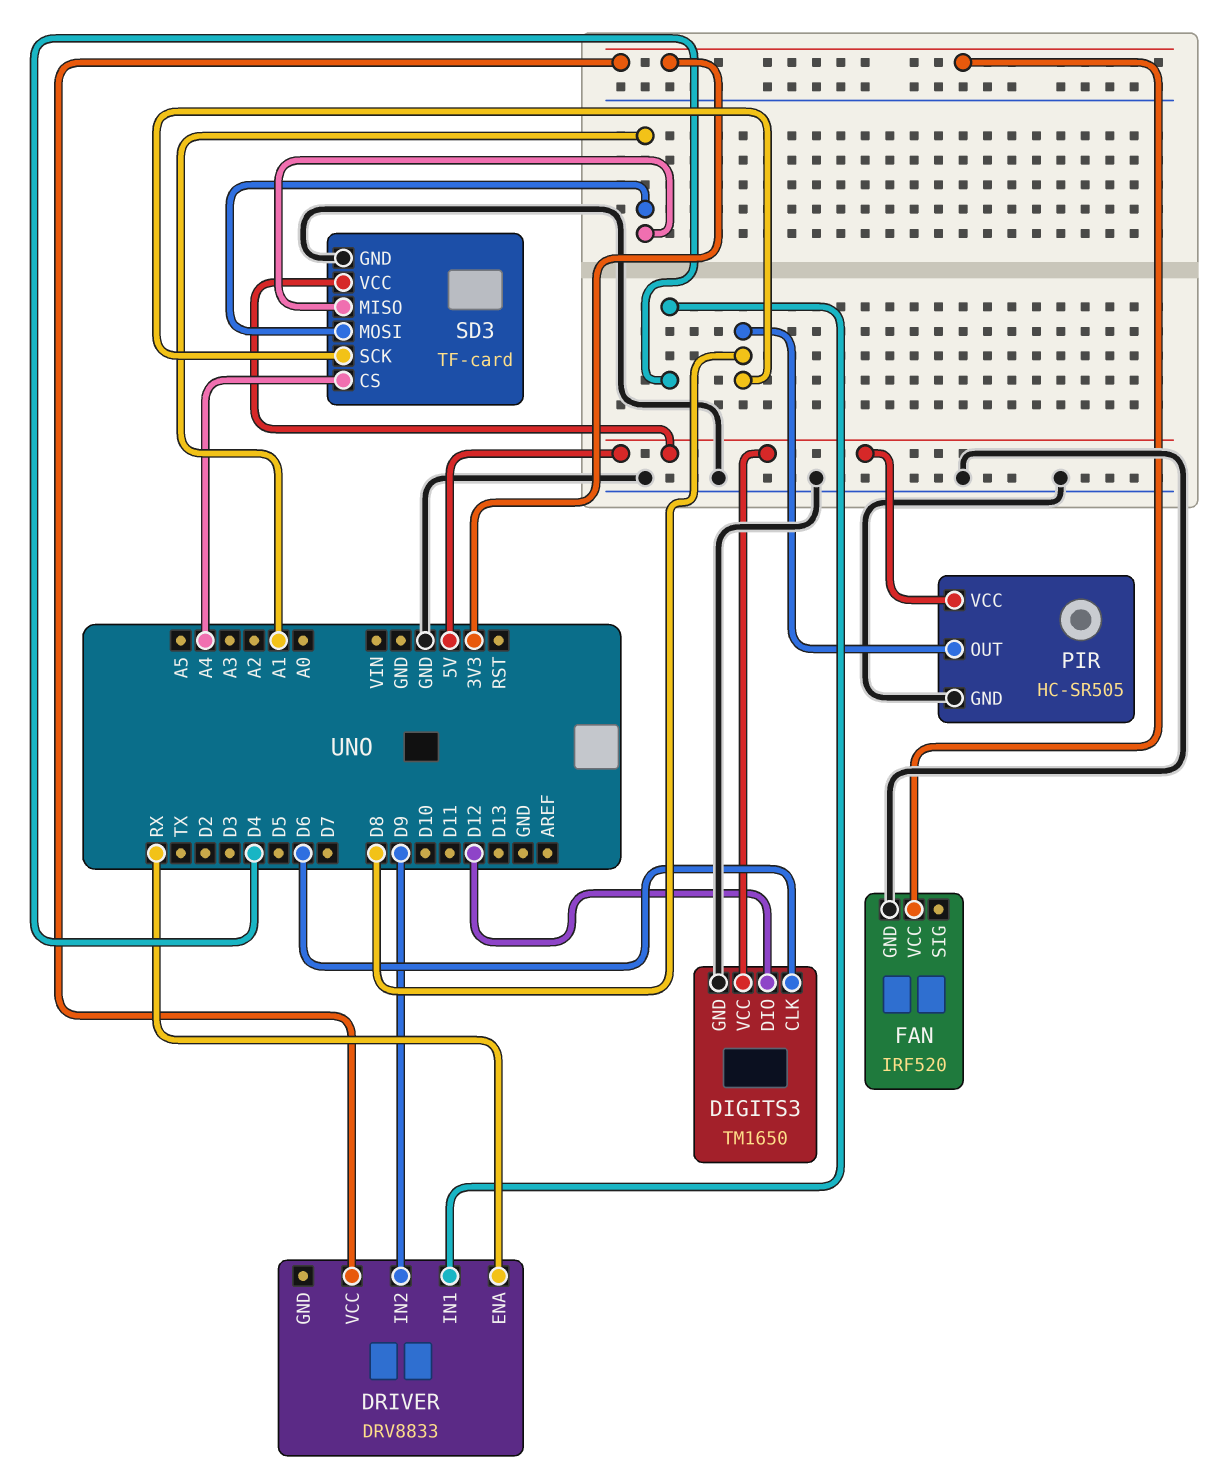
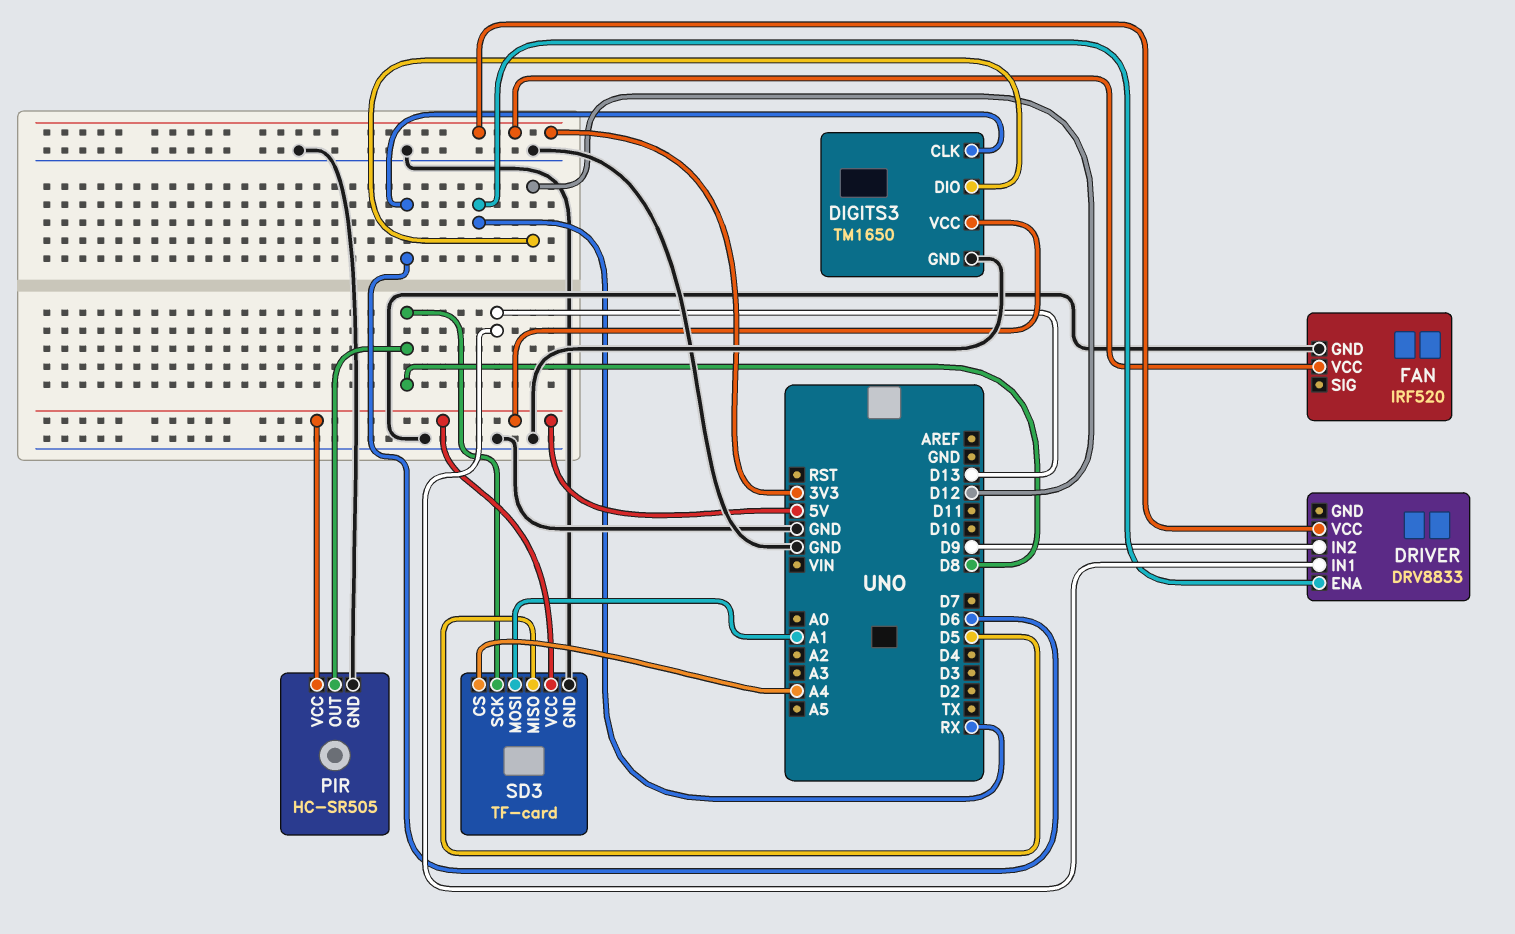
DRIVER pin IN1: D4 -> D13
SD3 pin MISO: A1 -> D5

